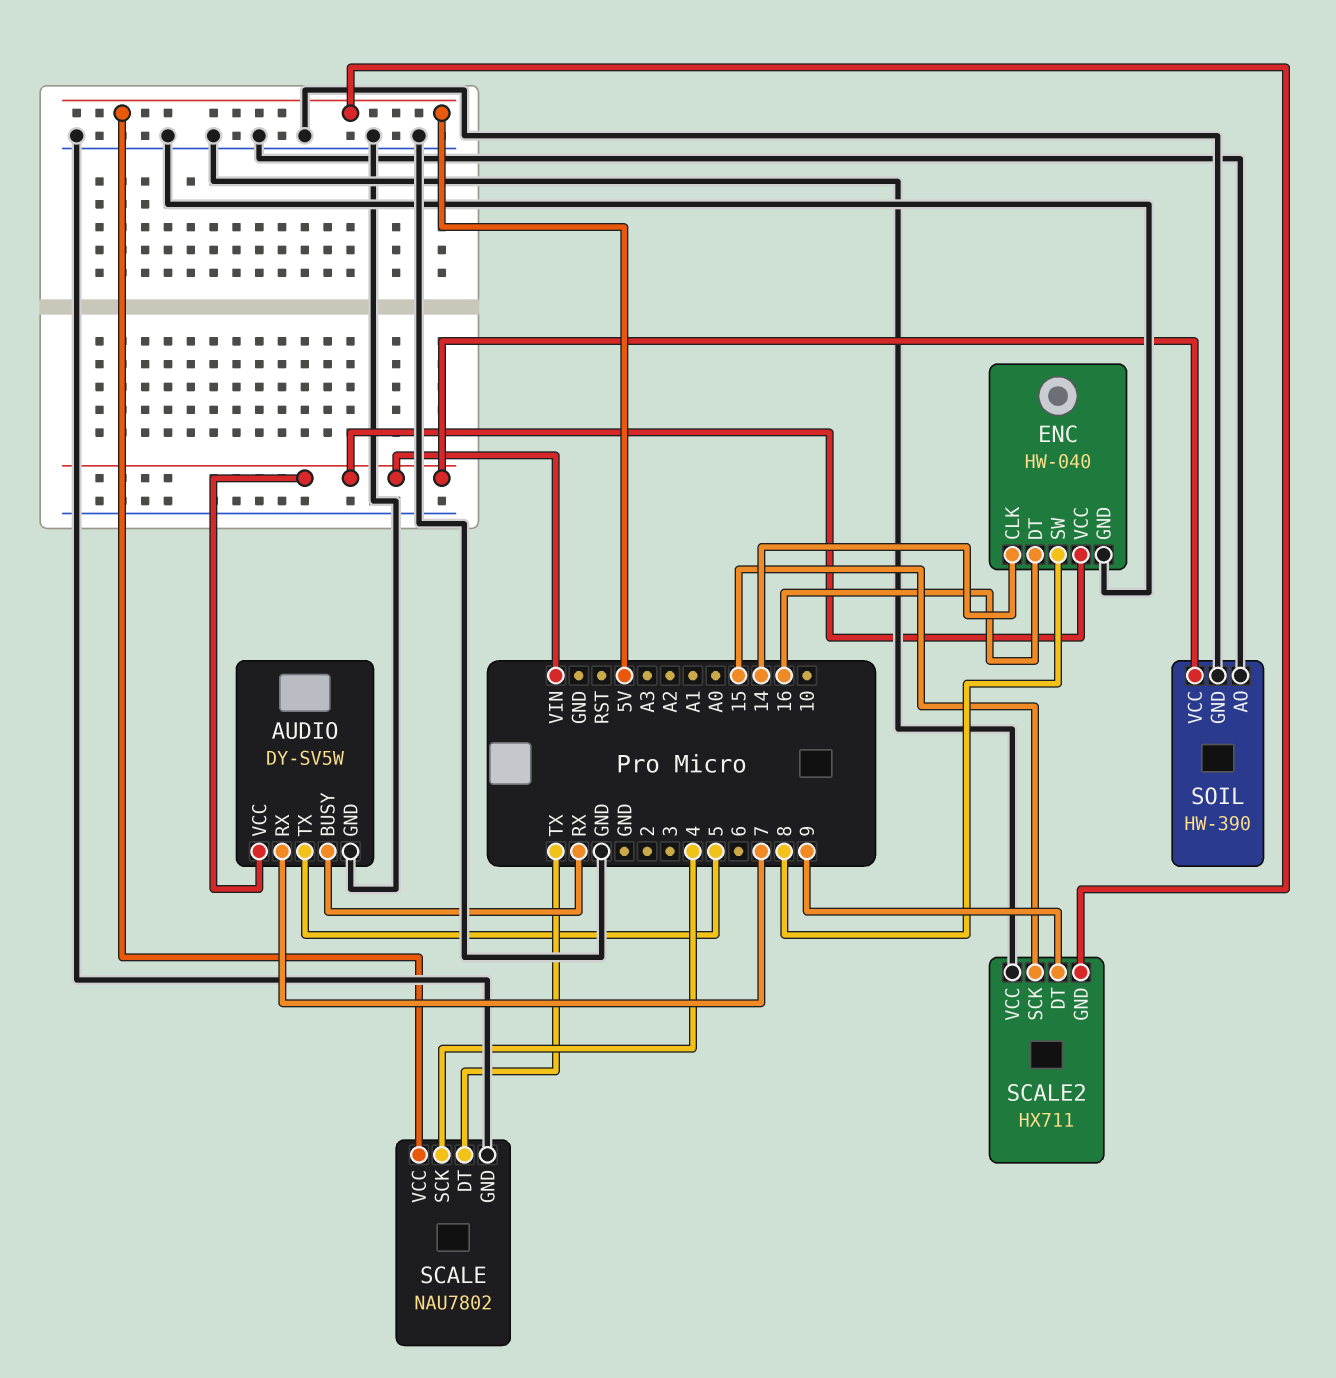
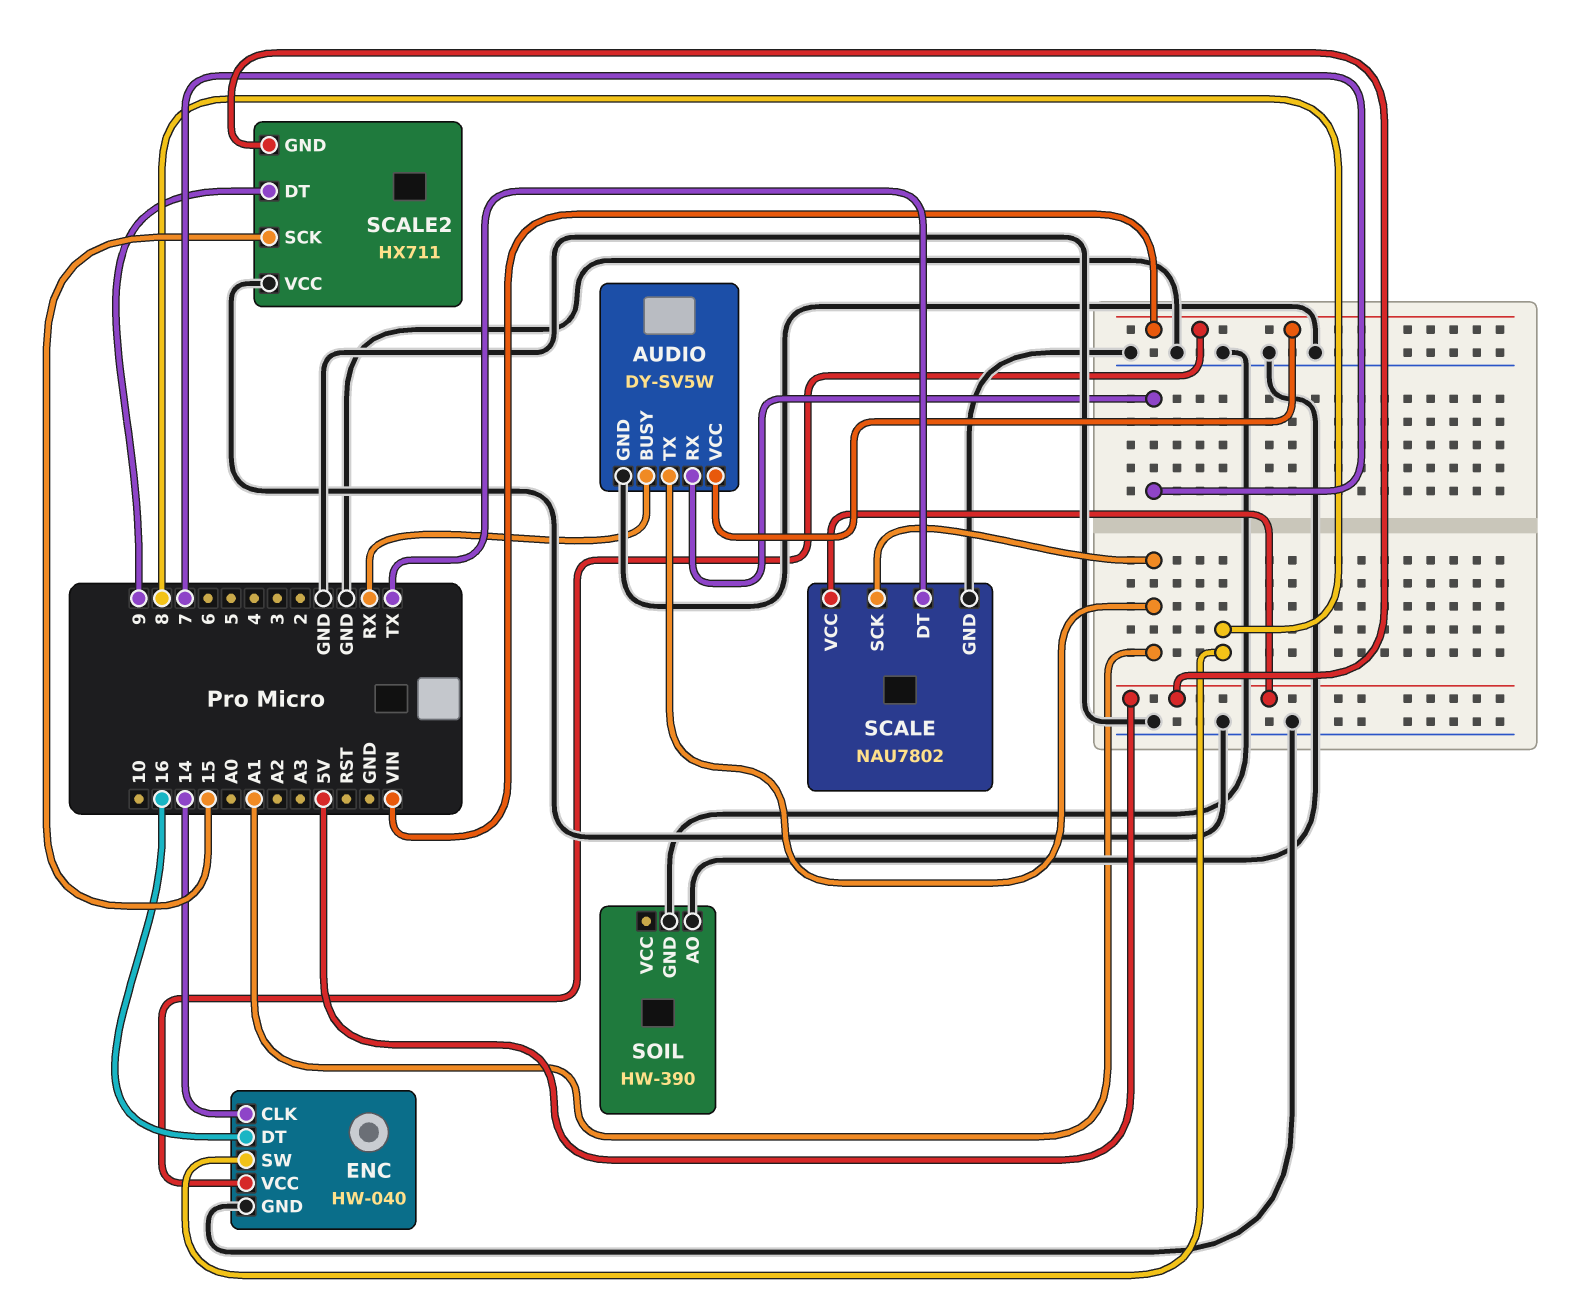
AUDIO pin TX: 5 -> A1
SCALE pin SCK: 4 -> A1
SOIL pin VCC: VIN -> none

